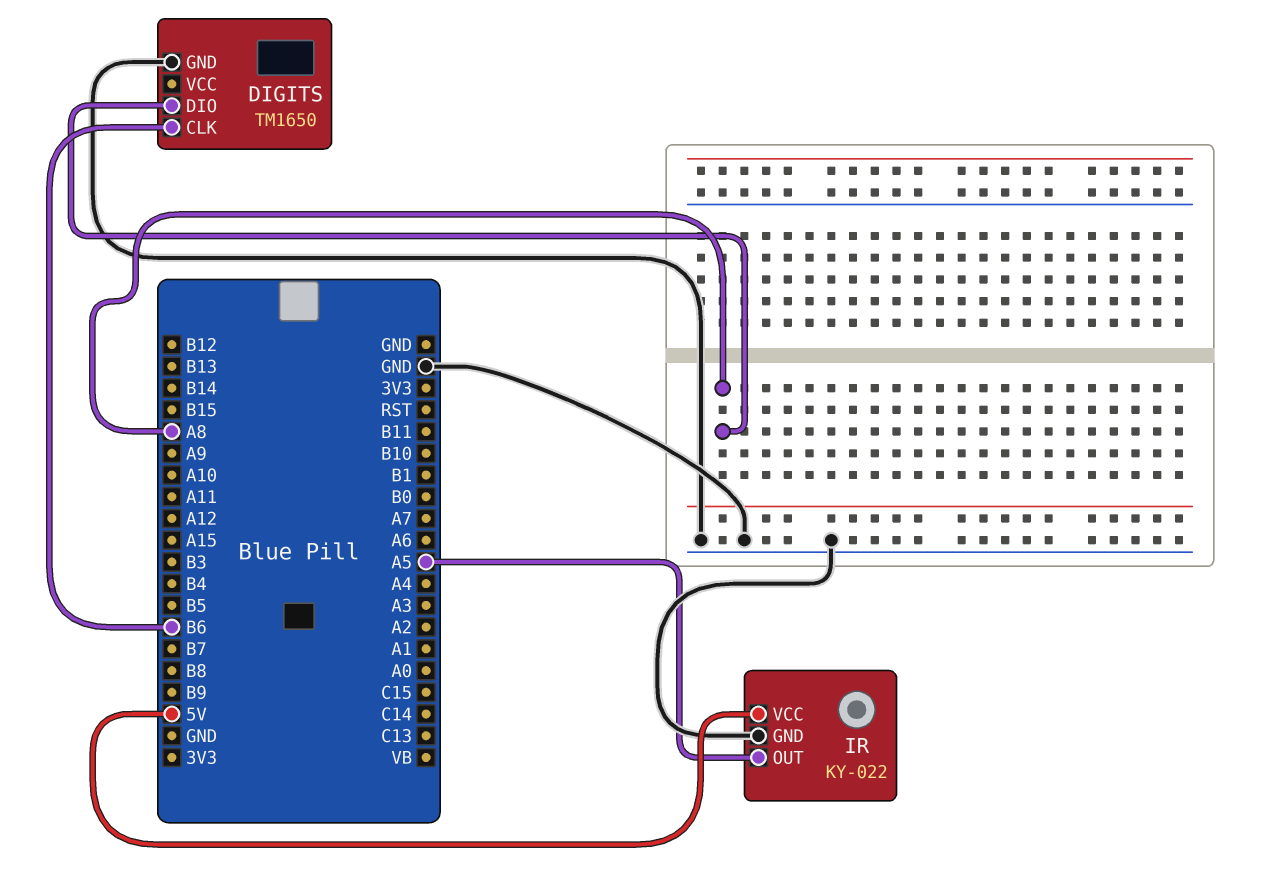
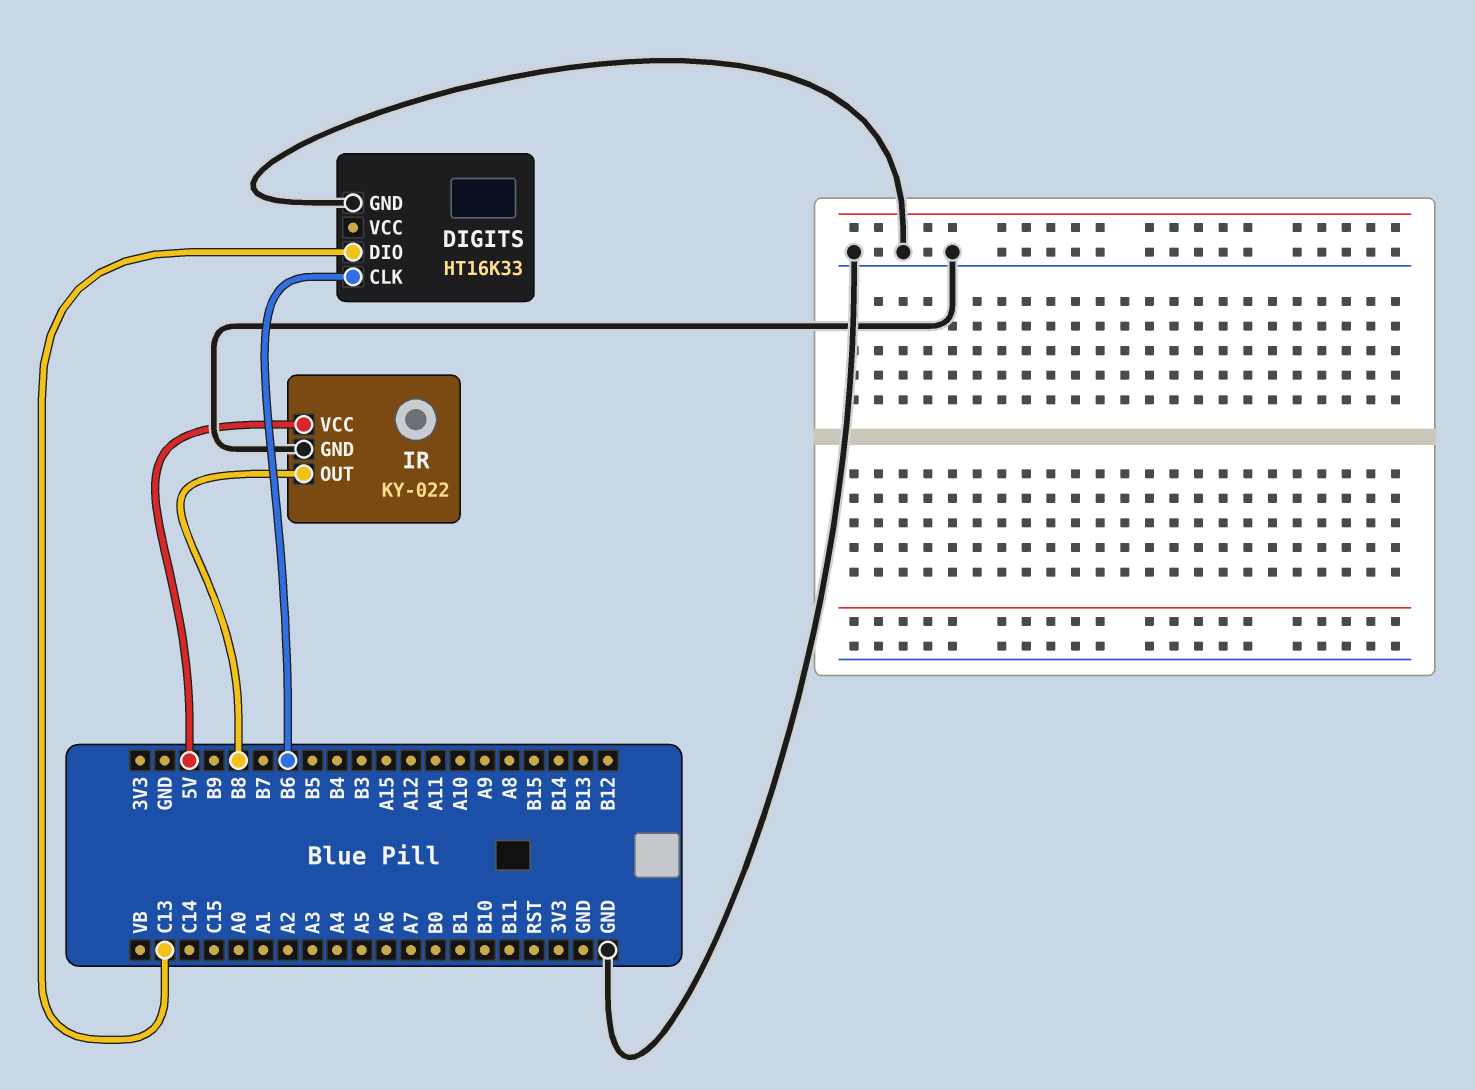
DIGITS: TM1650 -> HT16K33
DIGITS pin DIO: A8 -> C13
IR pin OUT: A5 -> B8

